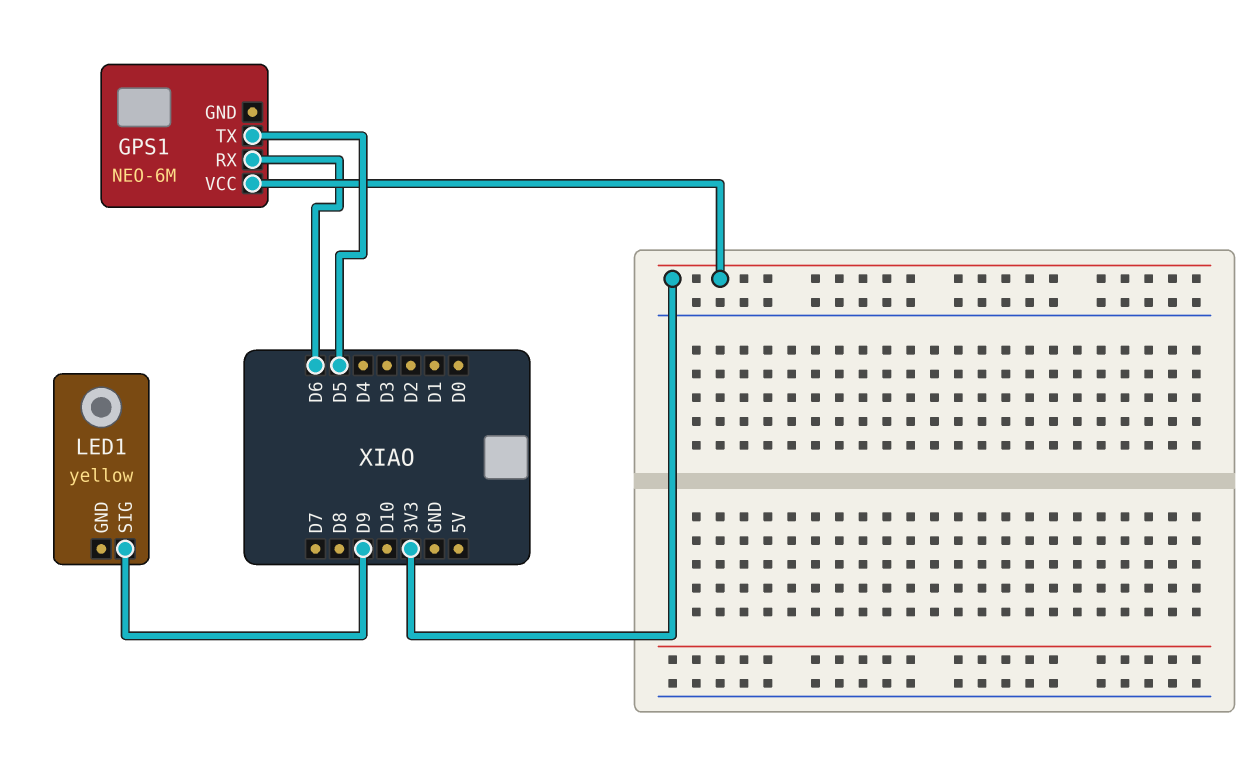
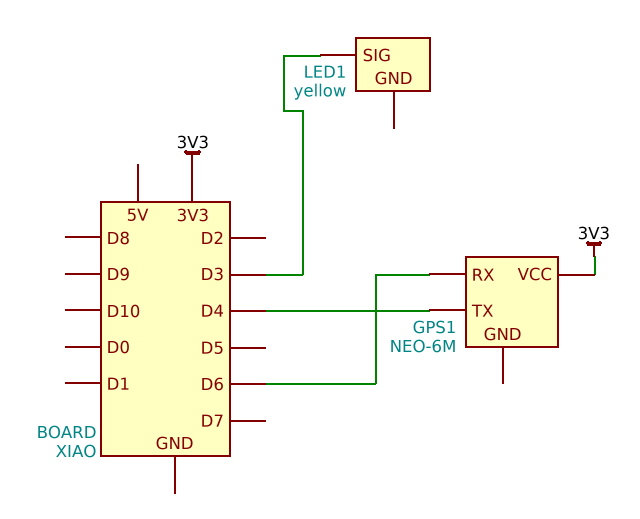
GPS1 pin TX: D5 -> D4
LED1 pin SIG: D9 -> D3

